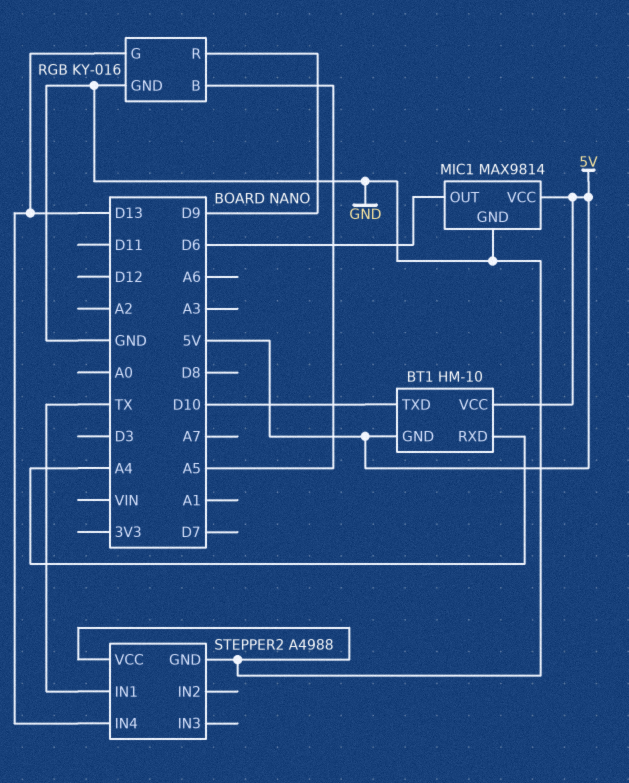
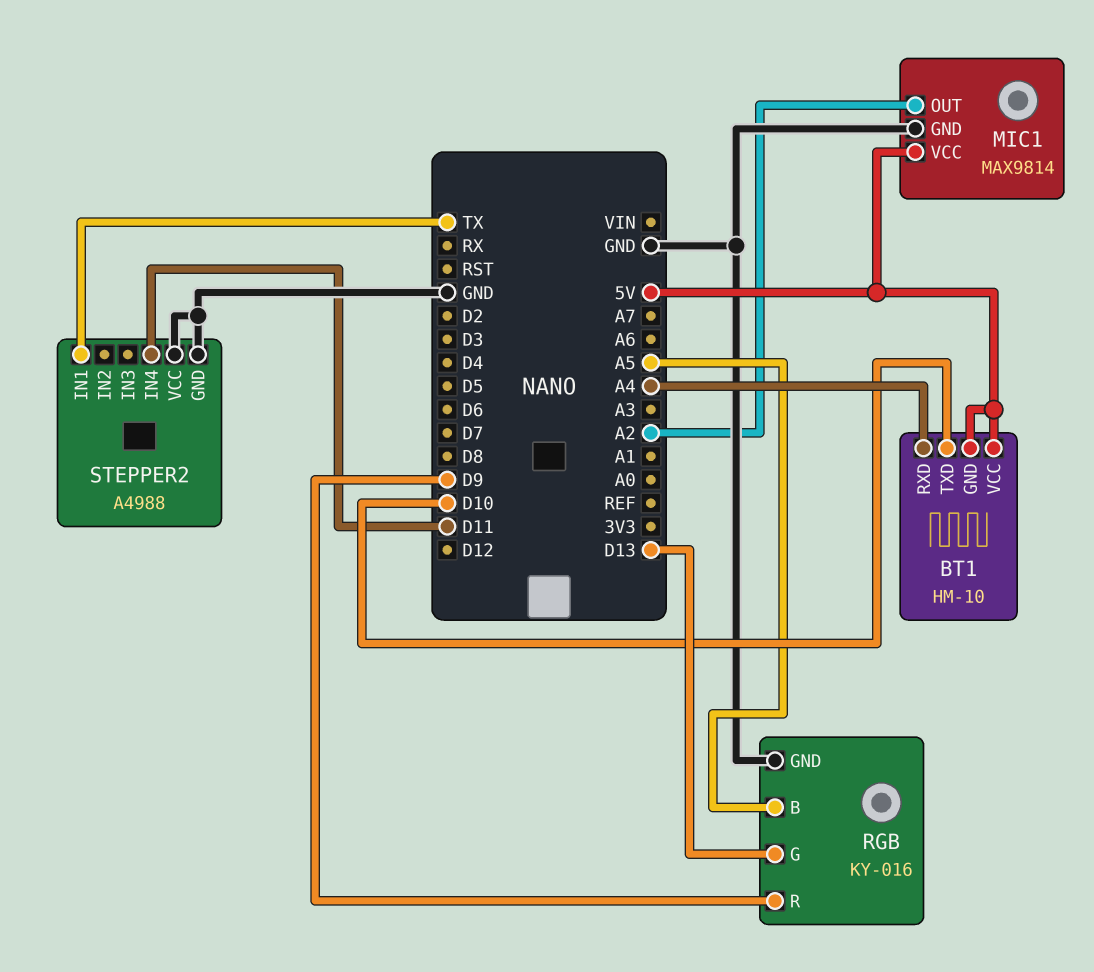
MIC1 pin OUT: D6 -> A2
STEPPER2 pin IN4: D13 -> D11

